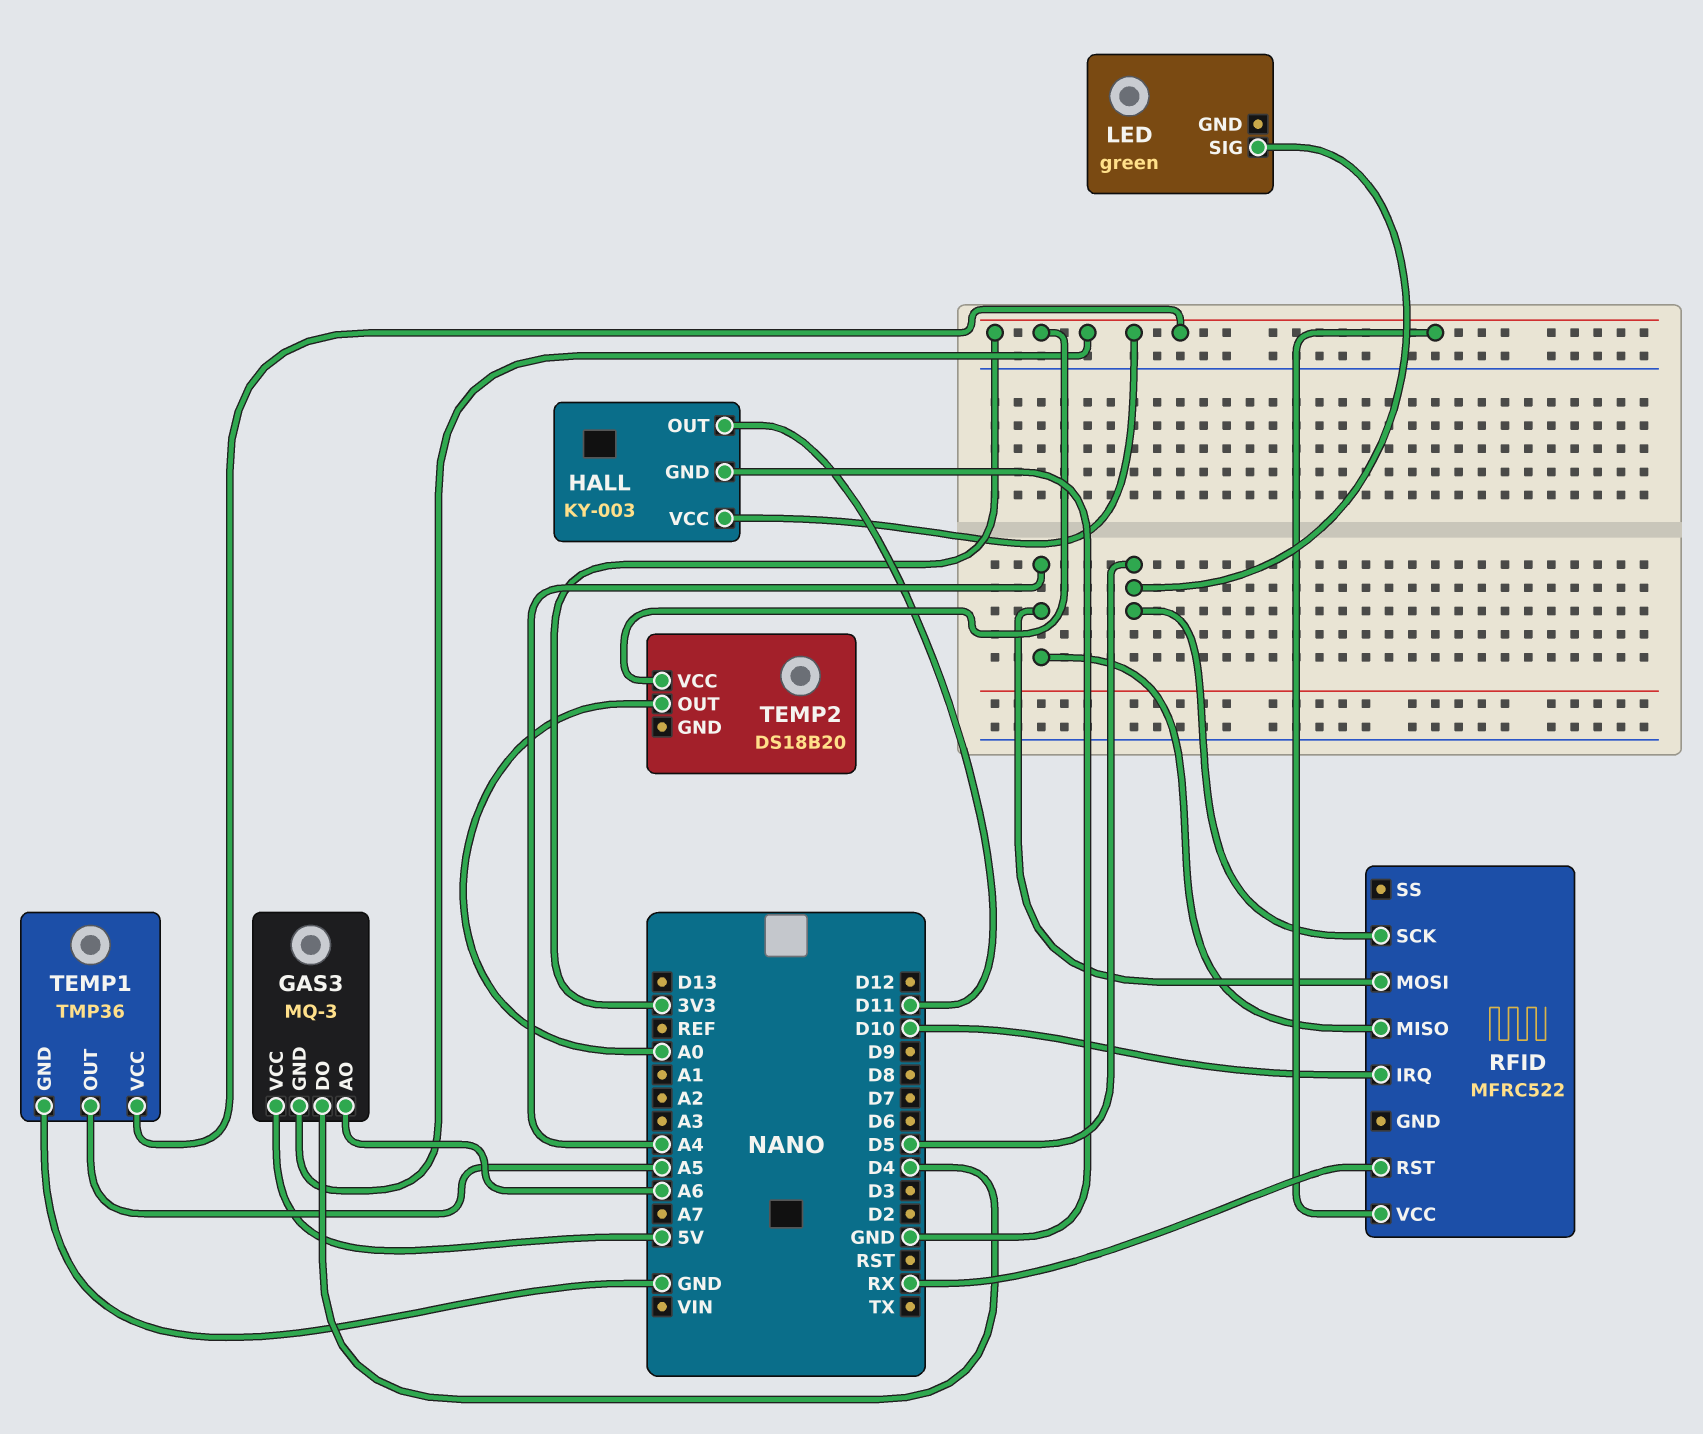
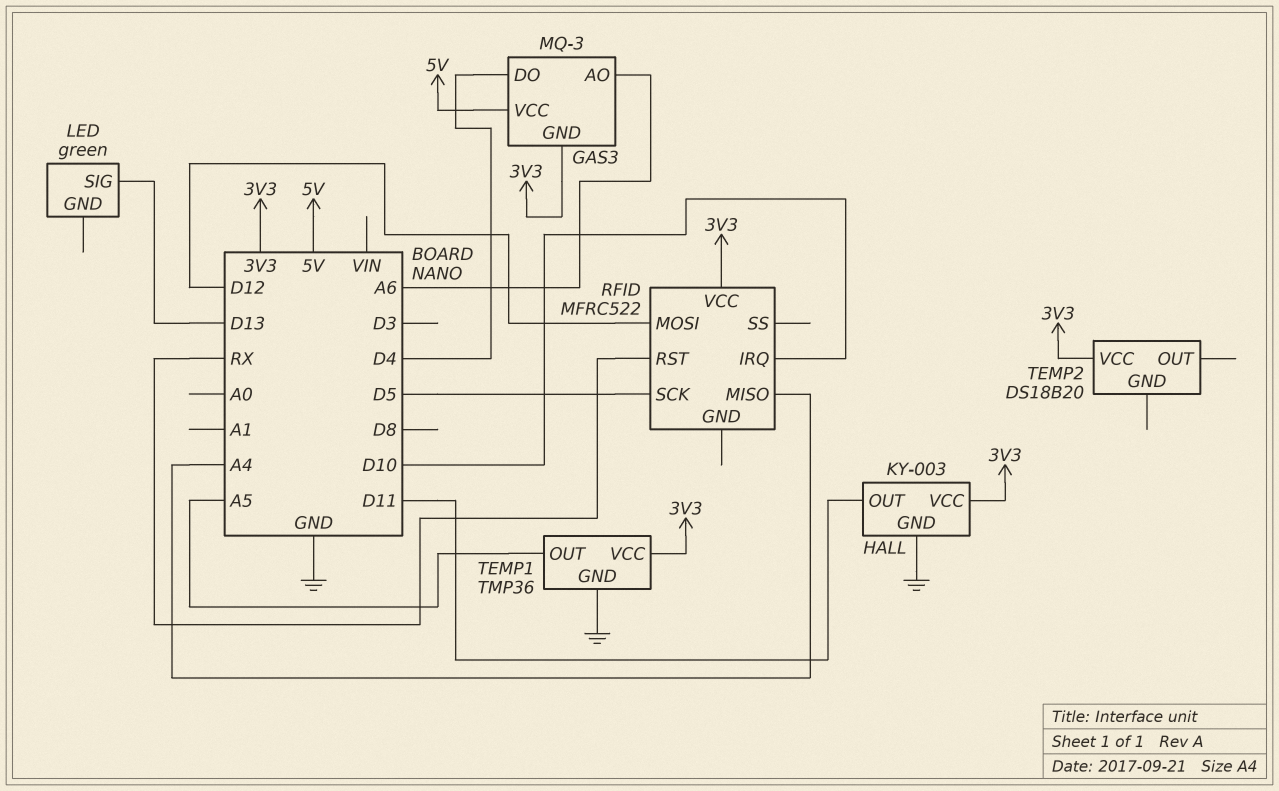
LED pin SIG: D5 -> D13
RFID pin MOSI: A4 -> D12
TEMP2 pin OUT: A0 -> none

